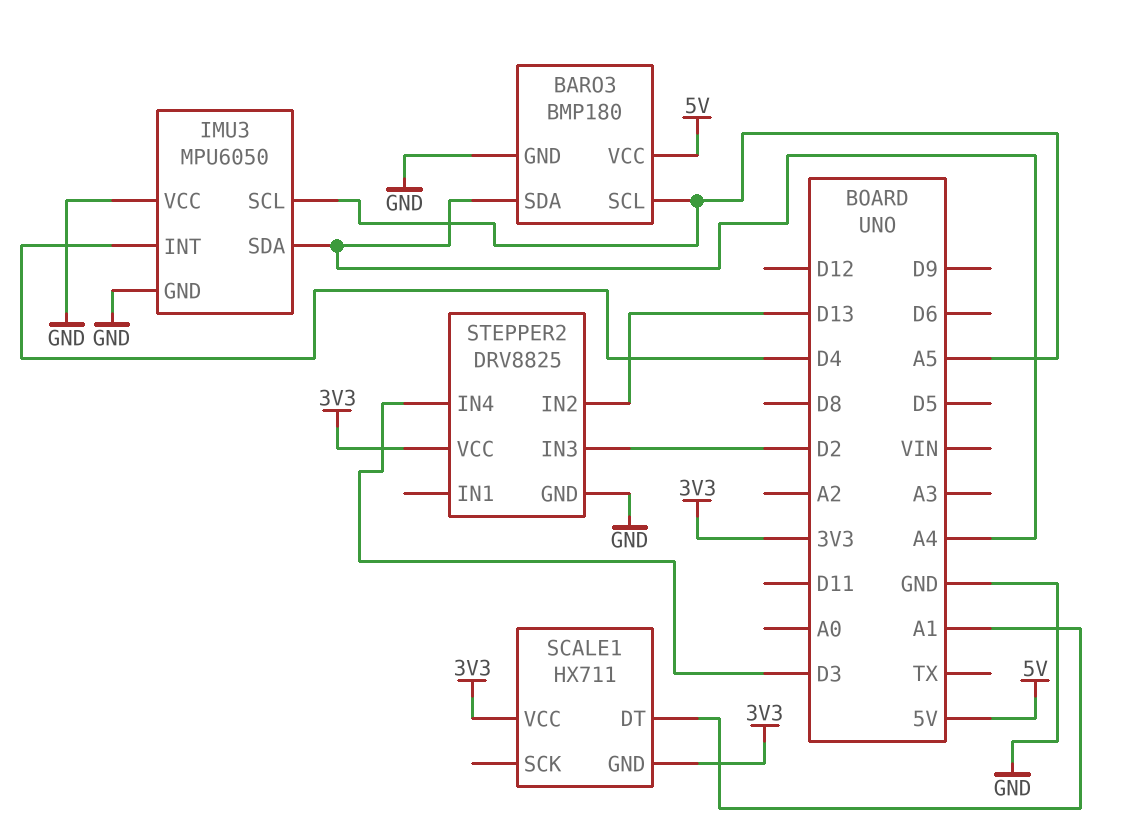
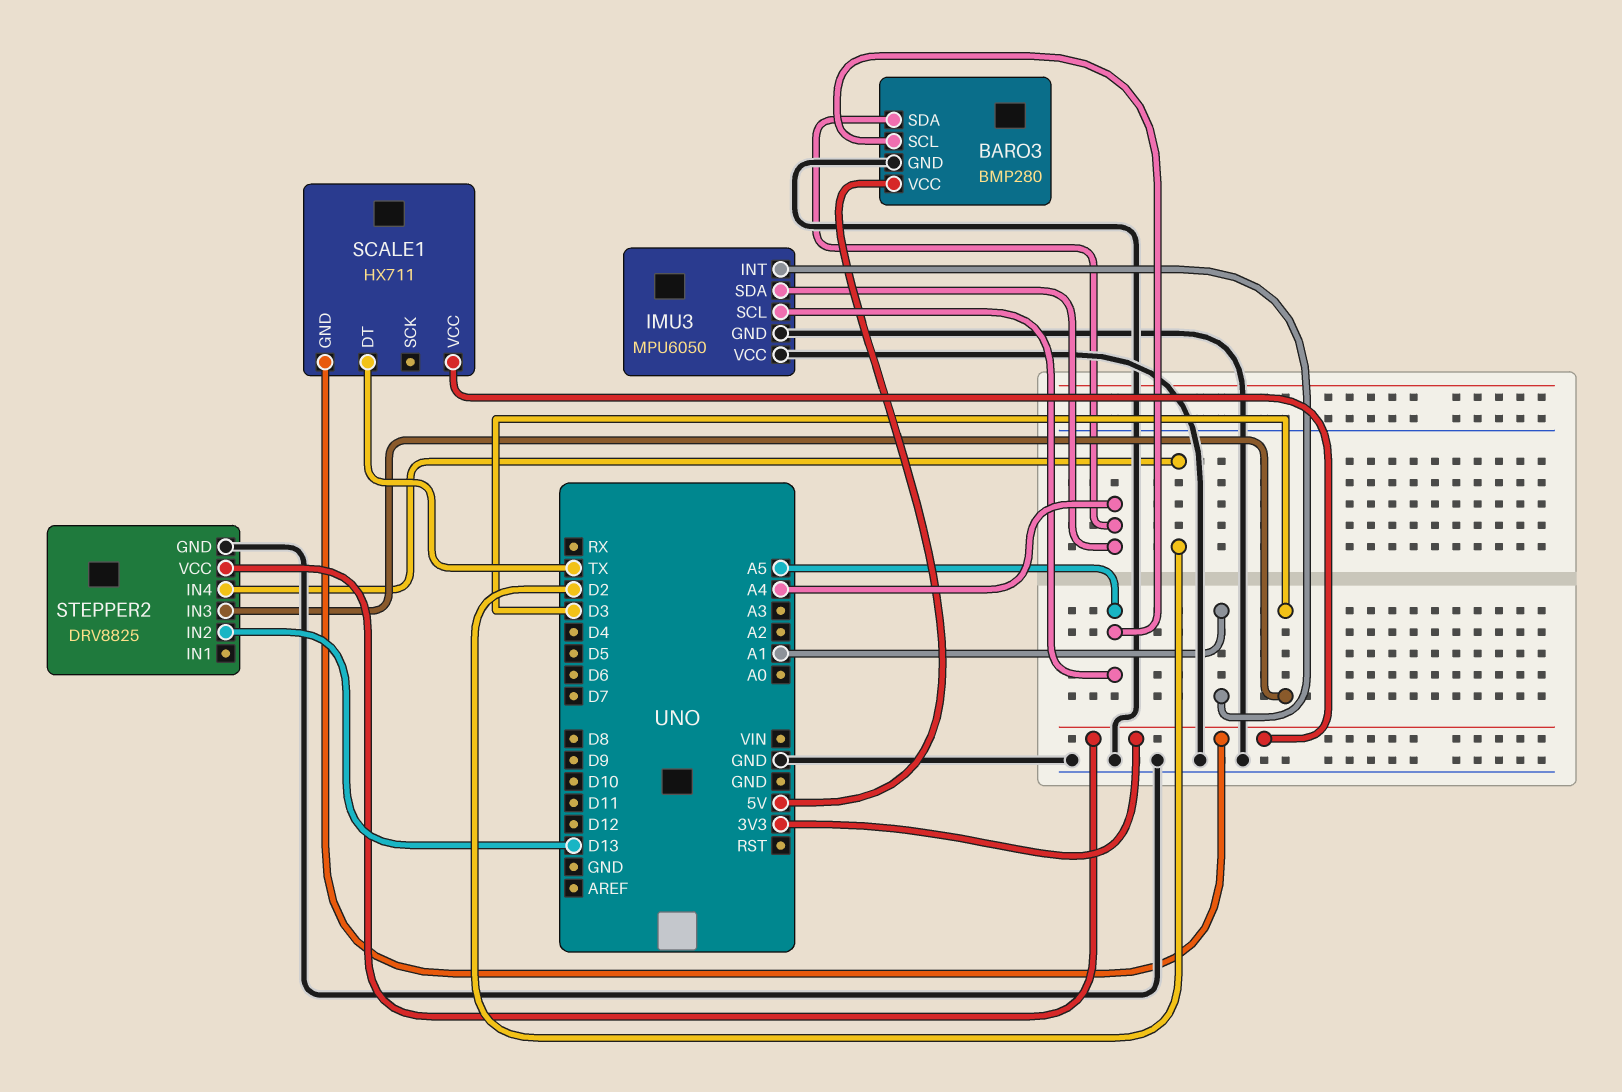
BARO3: BMP180 -> BMP280
IMU3 pin INT: D4 -> A1
SCALE1 pin DT: A1 -> TX
STEPPER2 pin IN3: D2 -> D3
STEPPER2 pin IN4: D3 -> D2

